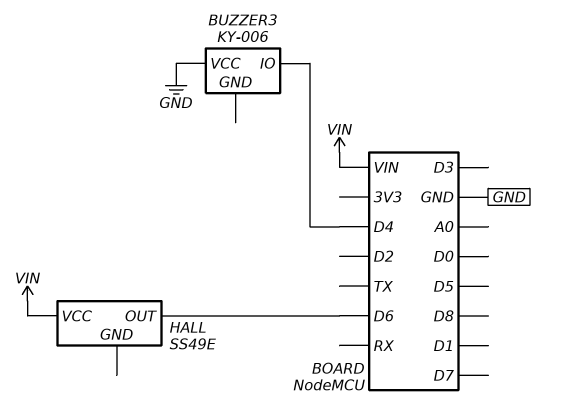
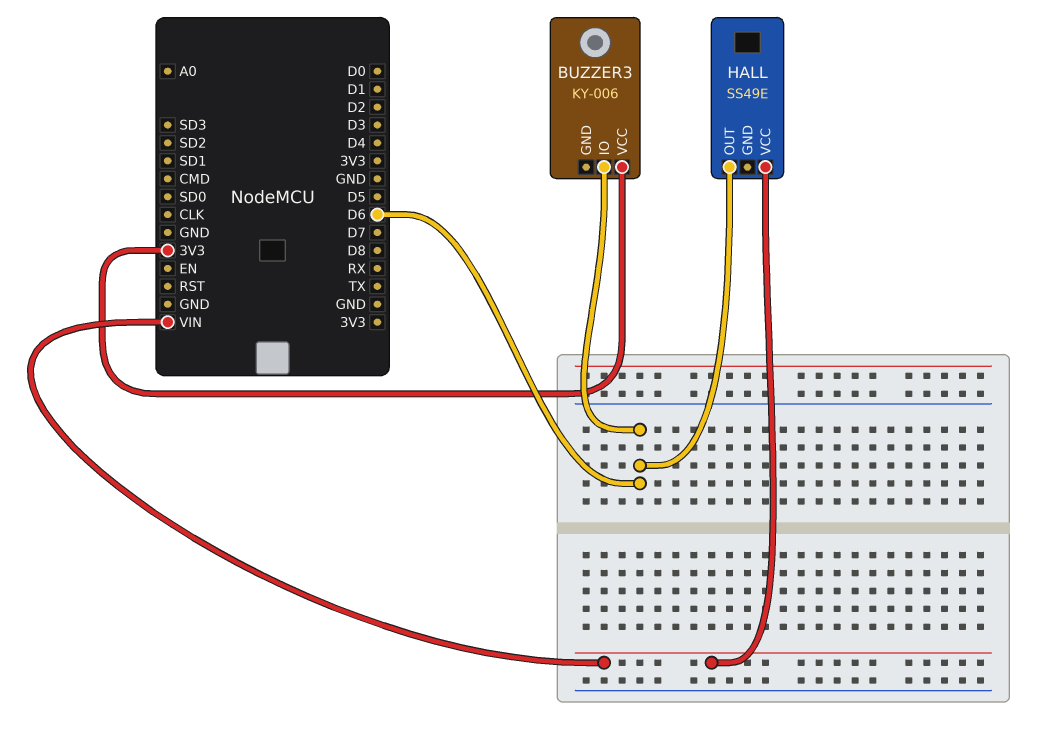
BUZZER3 pin IO: D4 -> D6
BUZZER3 pin VCC: GND -> 3V3

